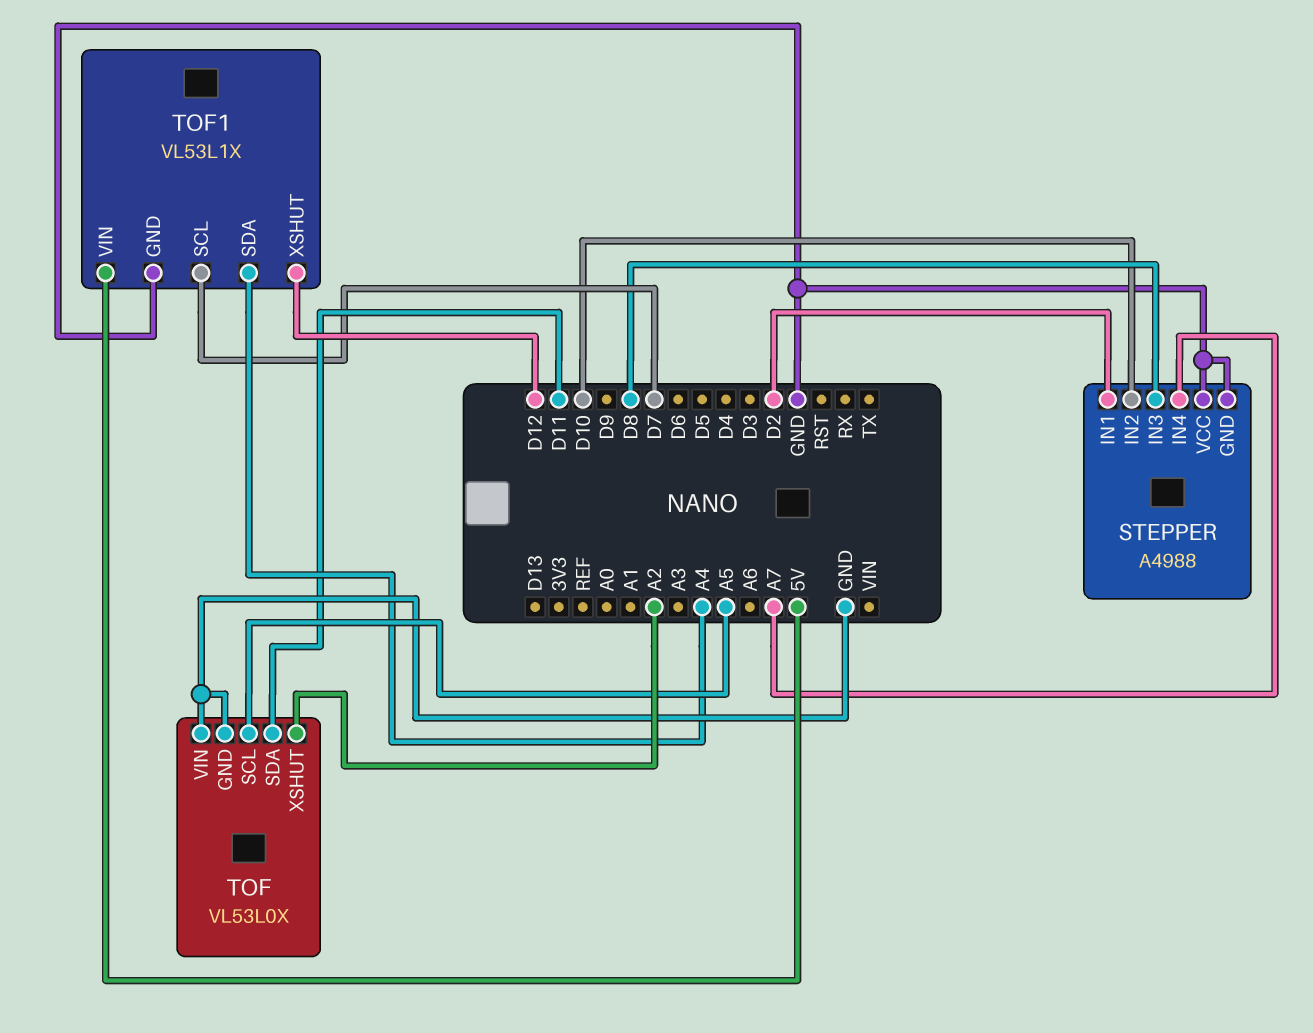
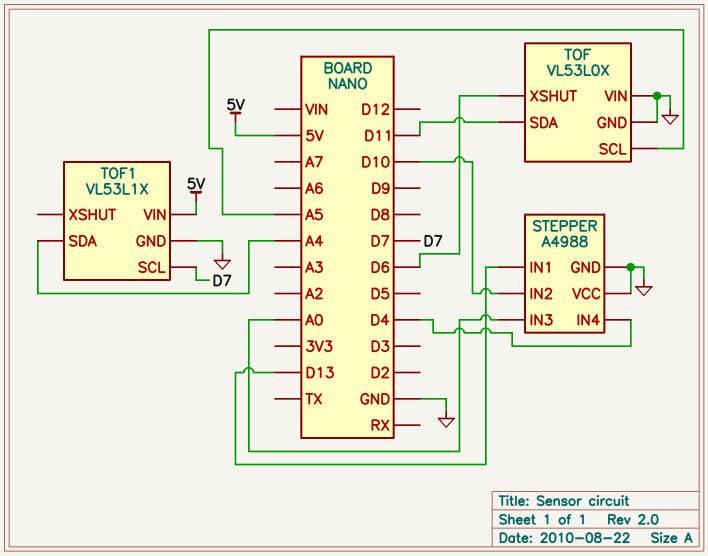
STEPPER pin IN1: D2 -> D13
STEPPER pin IN3: D8 -> A0
STEPPER pin IN4: A7 -> D4
TOF pin XSHUT: A2 -> D6
TOF1 pin XSHUT: D12 -> none

